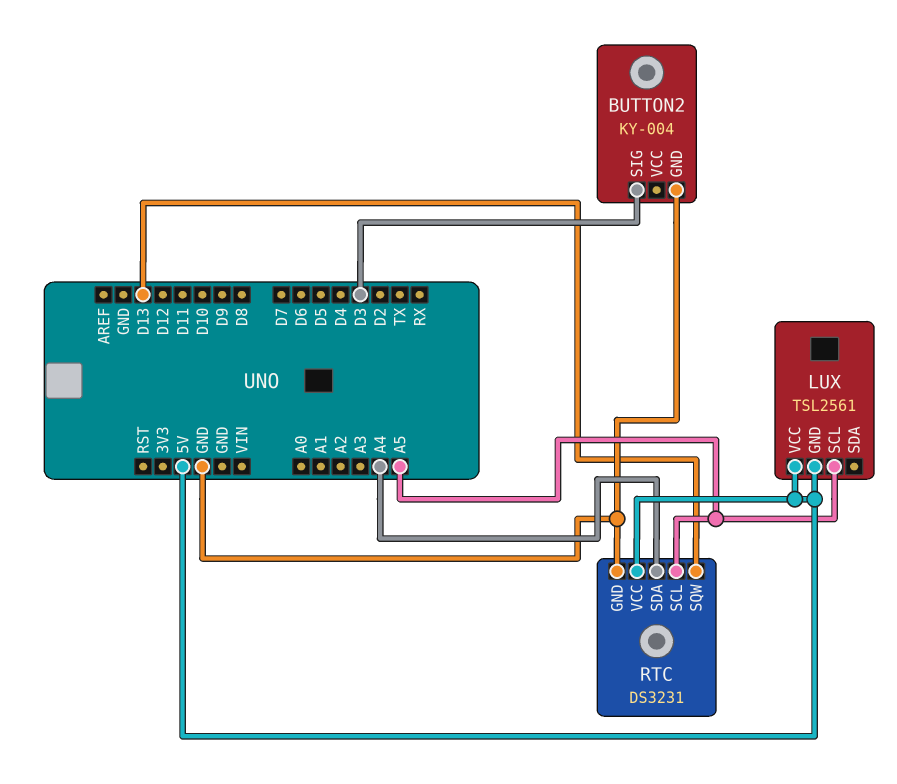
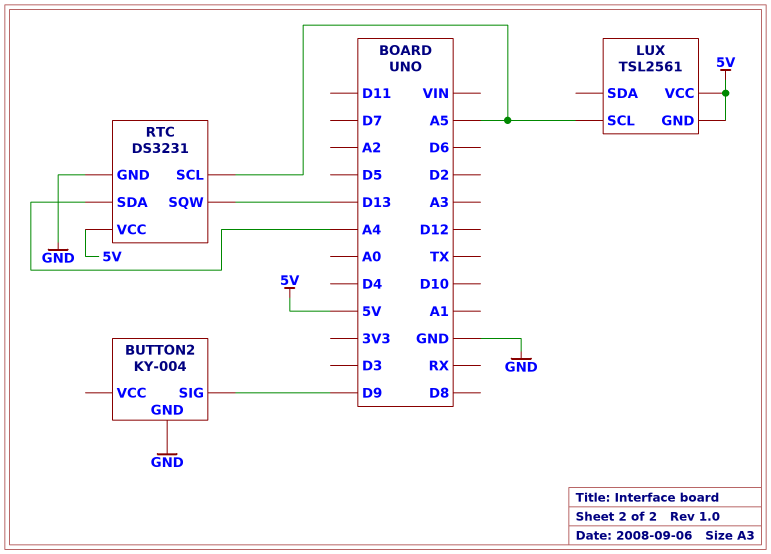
BUTTON2 pin SIG: D3 -> D9

